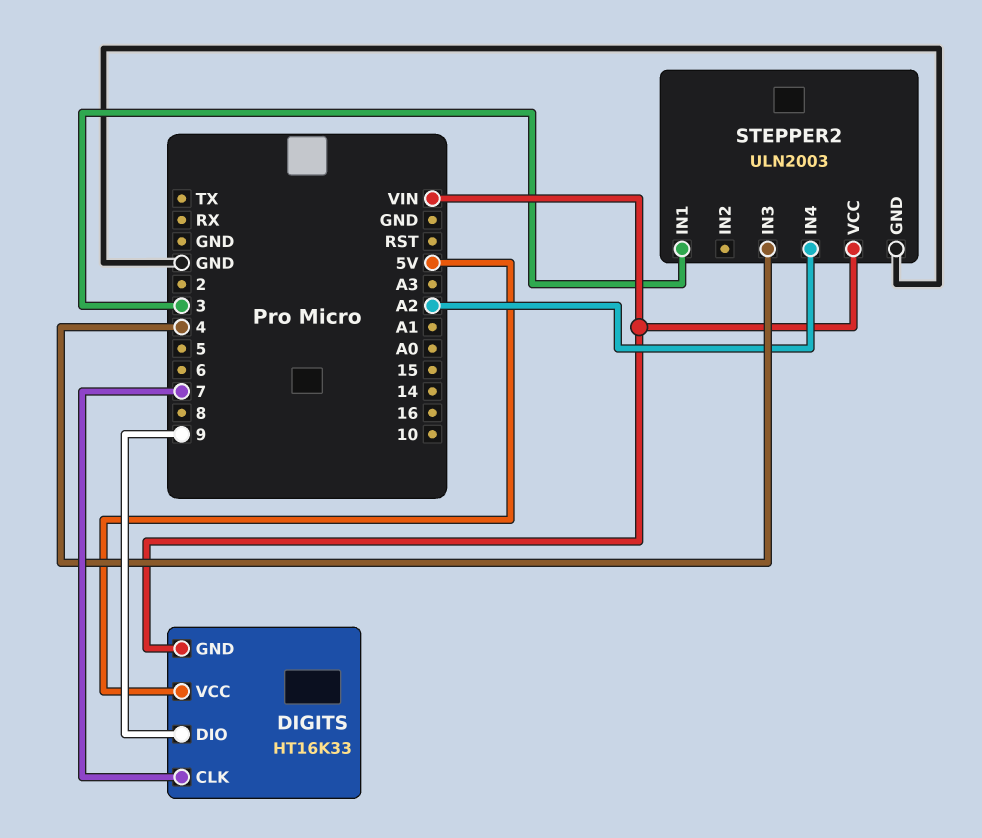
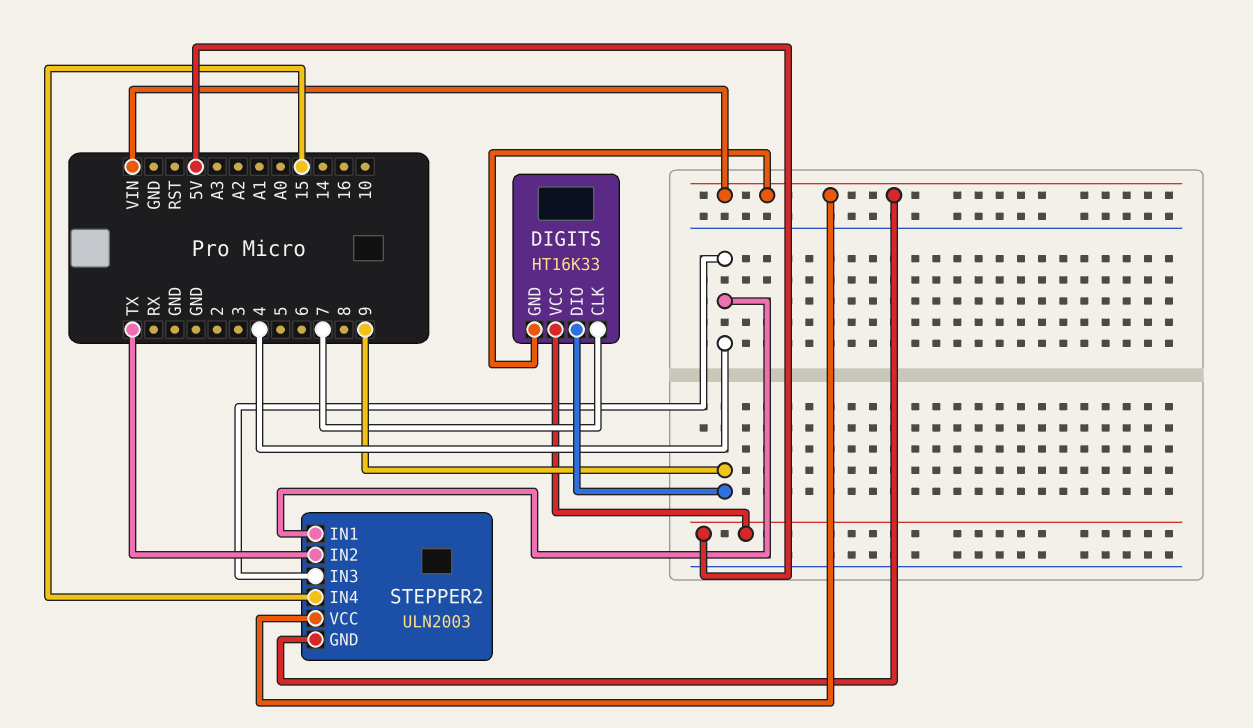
STEPPER2 pin GND: GND -> VIN
STEPPER2 pin IN1: 3 -> 4
STEPPER2 pin IN2: none -> TX
STEPPER2 pin IN4: A2 -> 15

